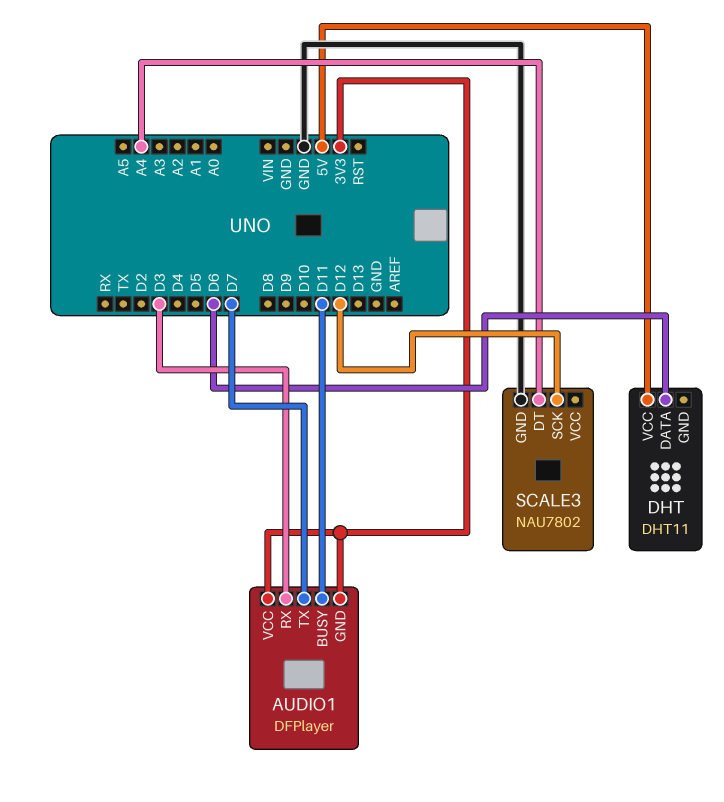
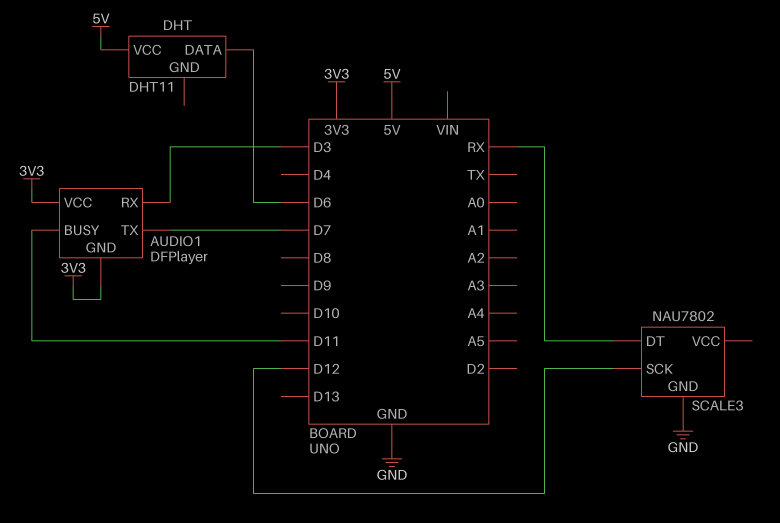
SCALE3 pin DT: A4 -> RX

